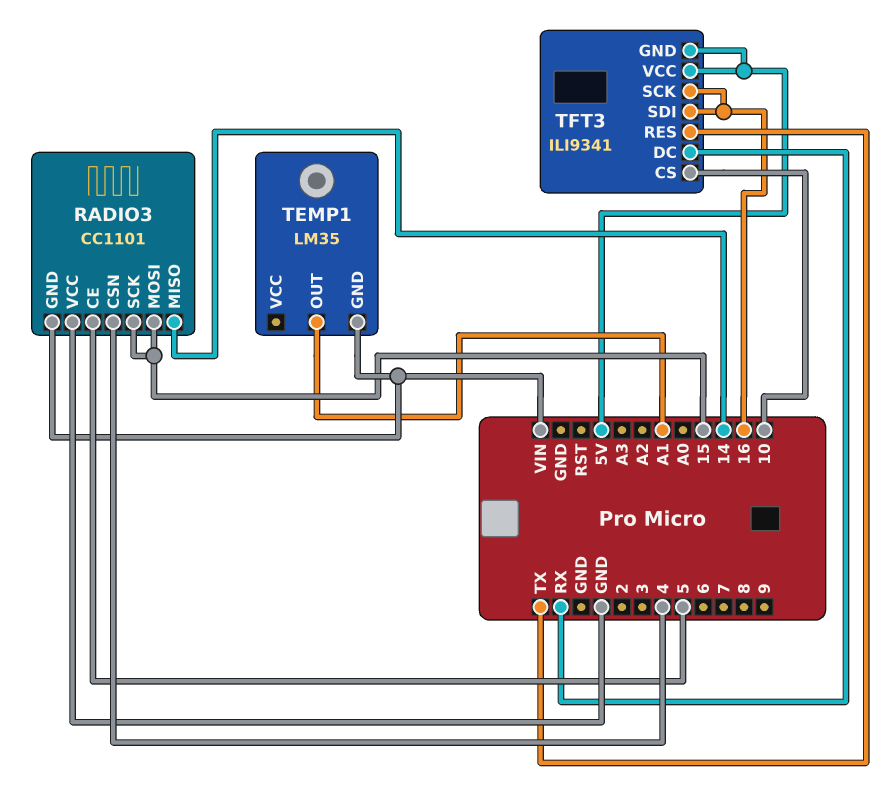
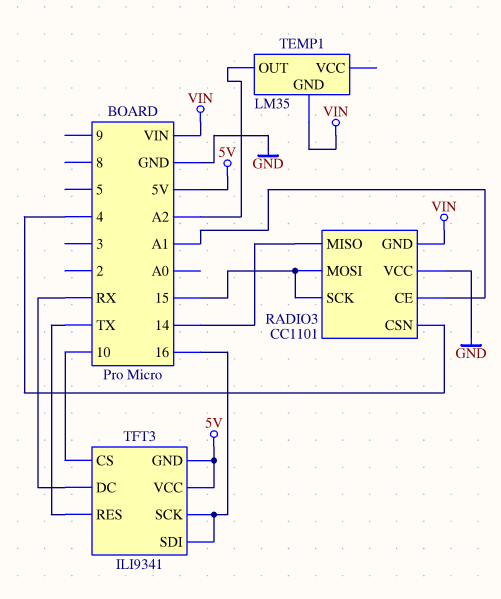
RADIO3 pin CE: 5 -> A1
TEMP1 pin OUT: A1 -> A2

